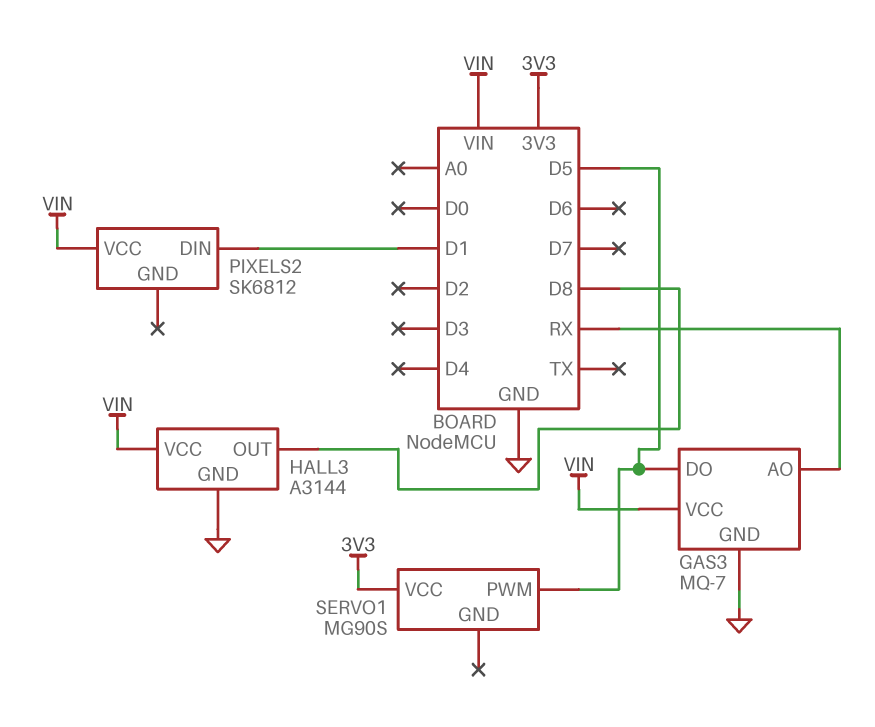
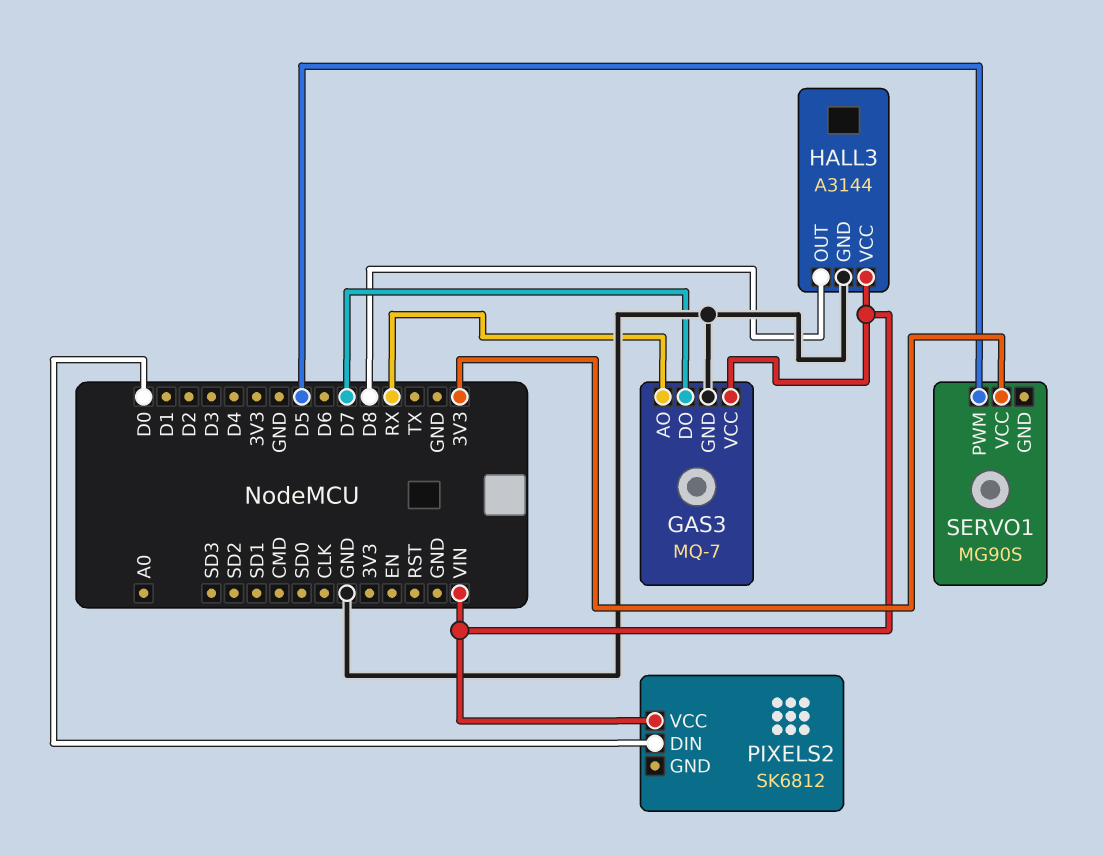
GAS3 pin DO: D5 -> D7
PIXELS2 pin DIN: D1 -> D0

